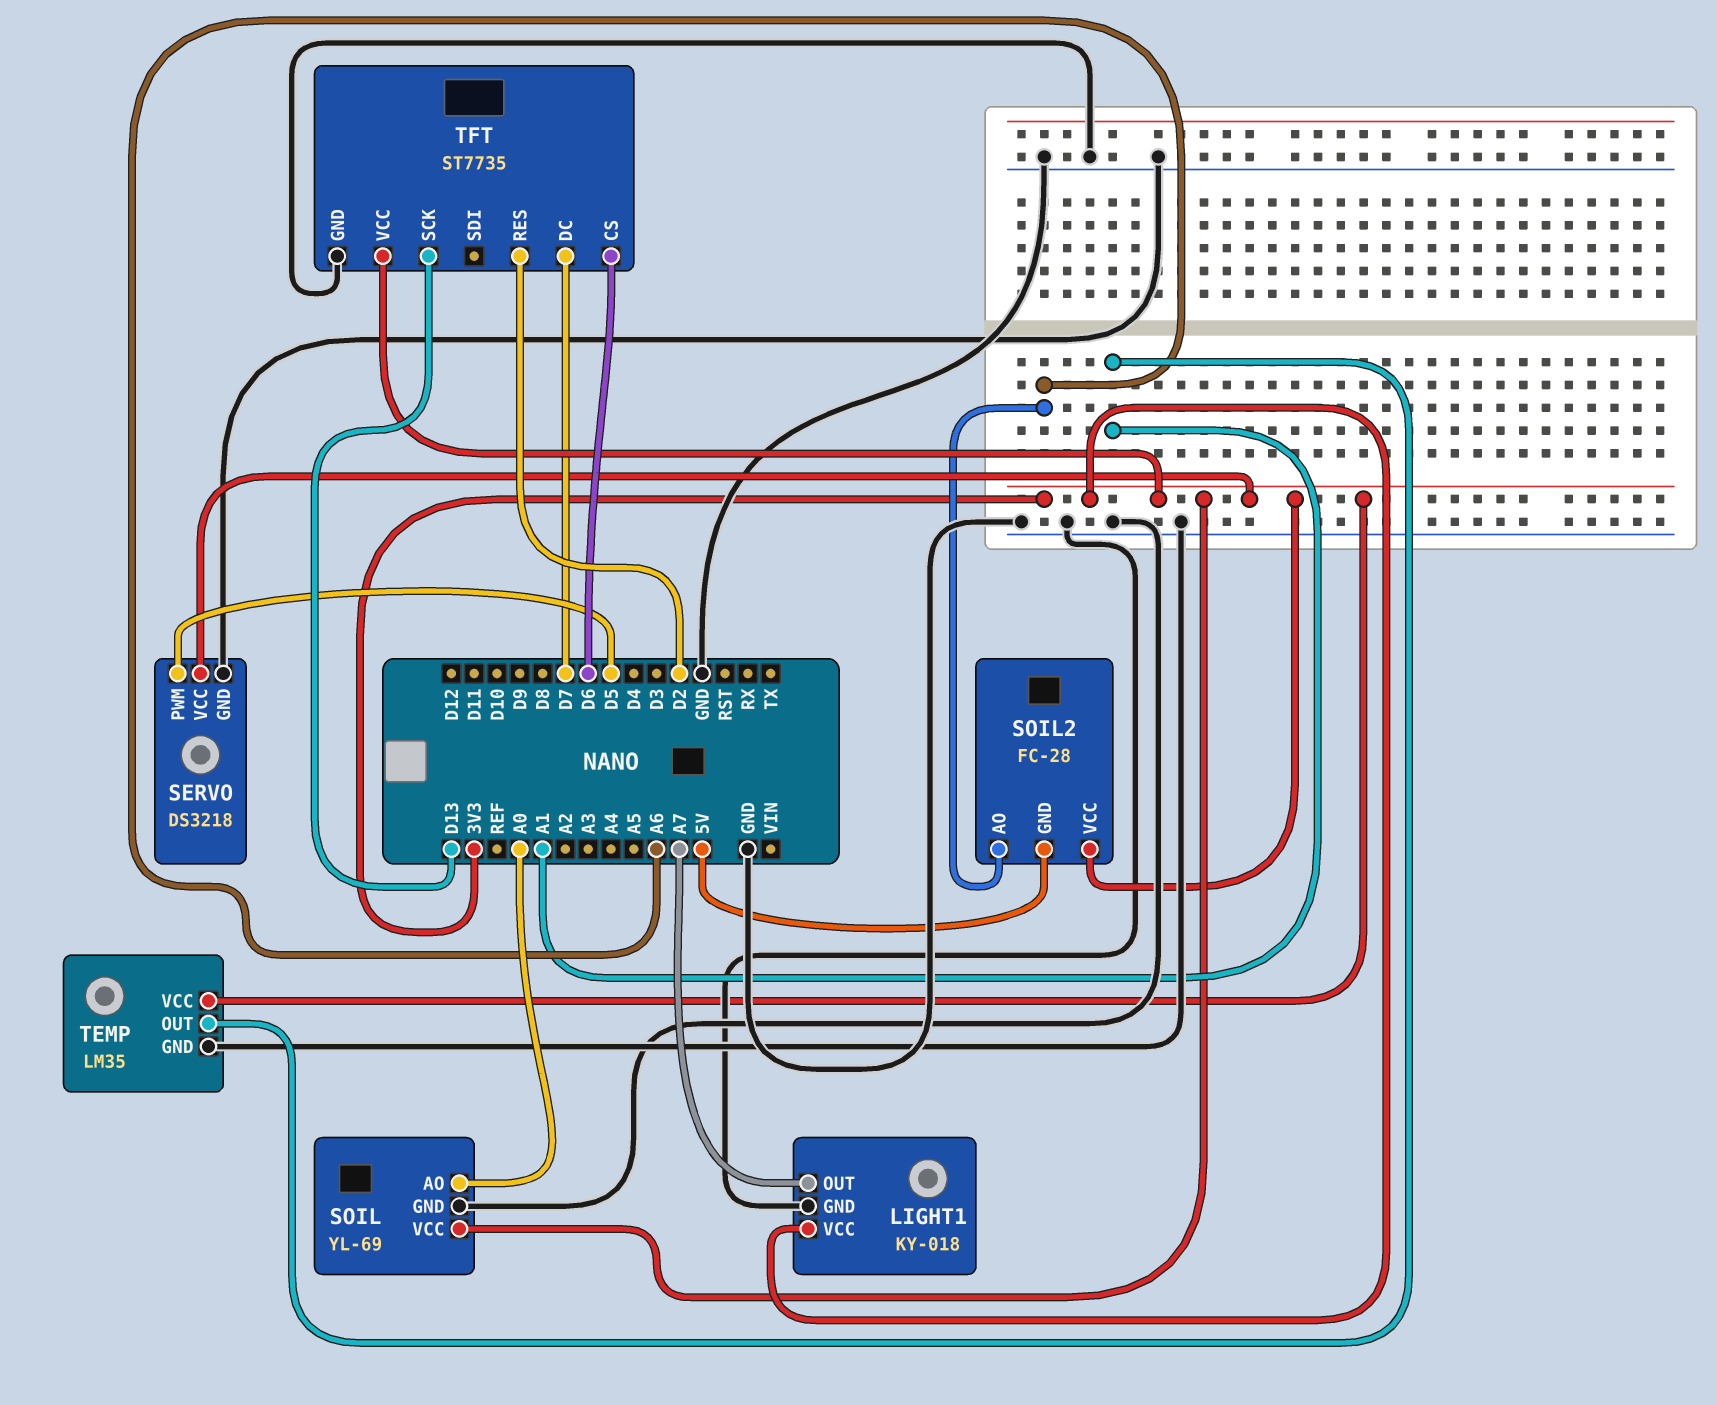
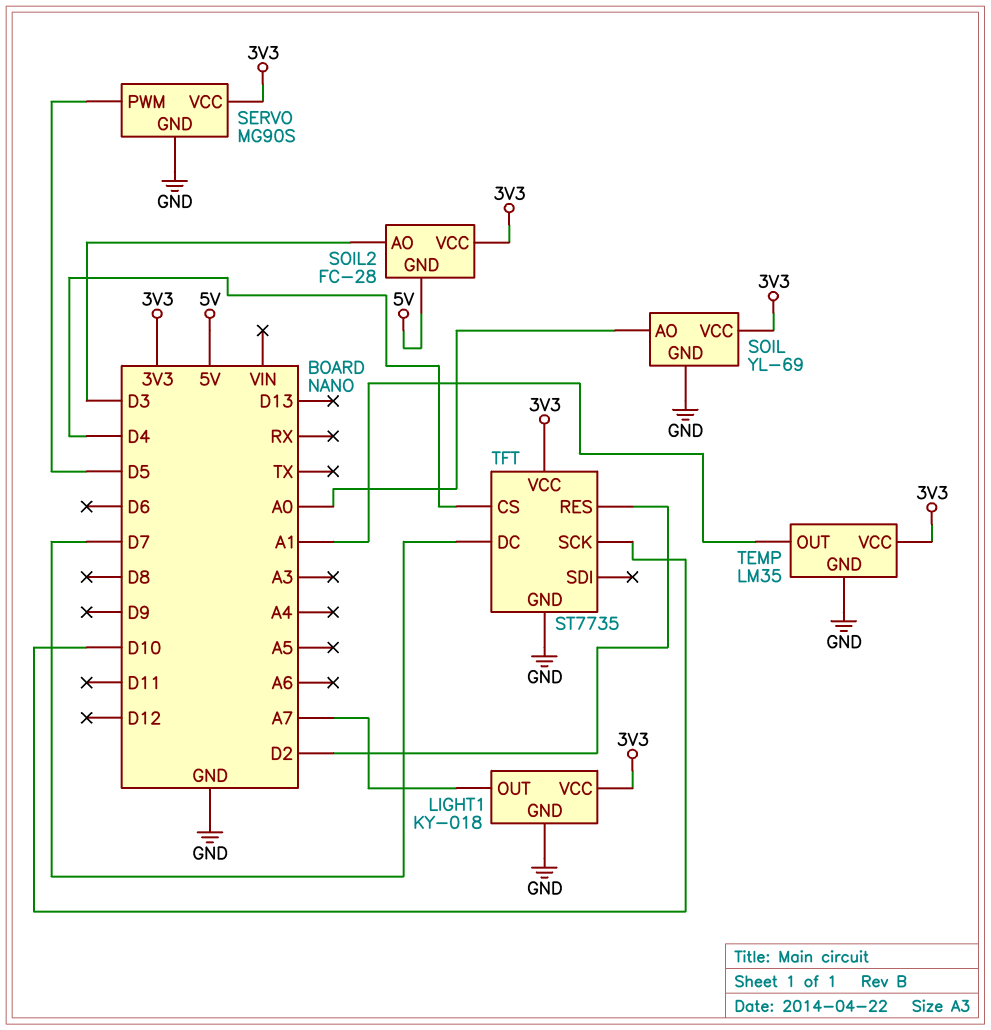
SERVO: DS3218 -> MG90S
SOIL2 pin AO: A6 -> D3
TFT pin CS: D6 -> D4
TFT pin SCK: D13 -> D10

